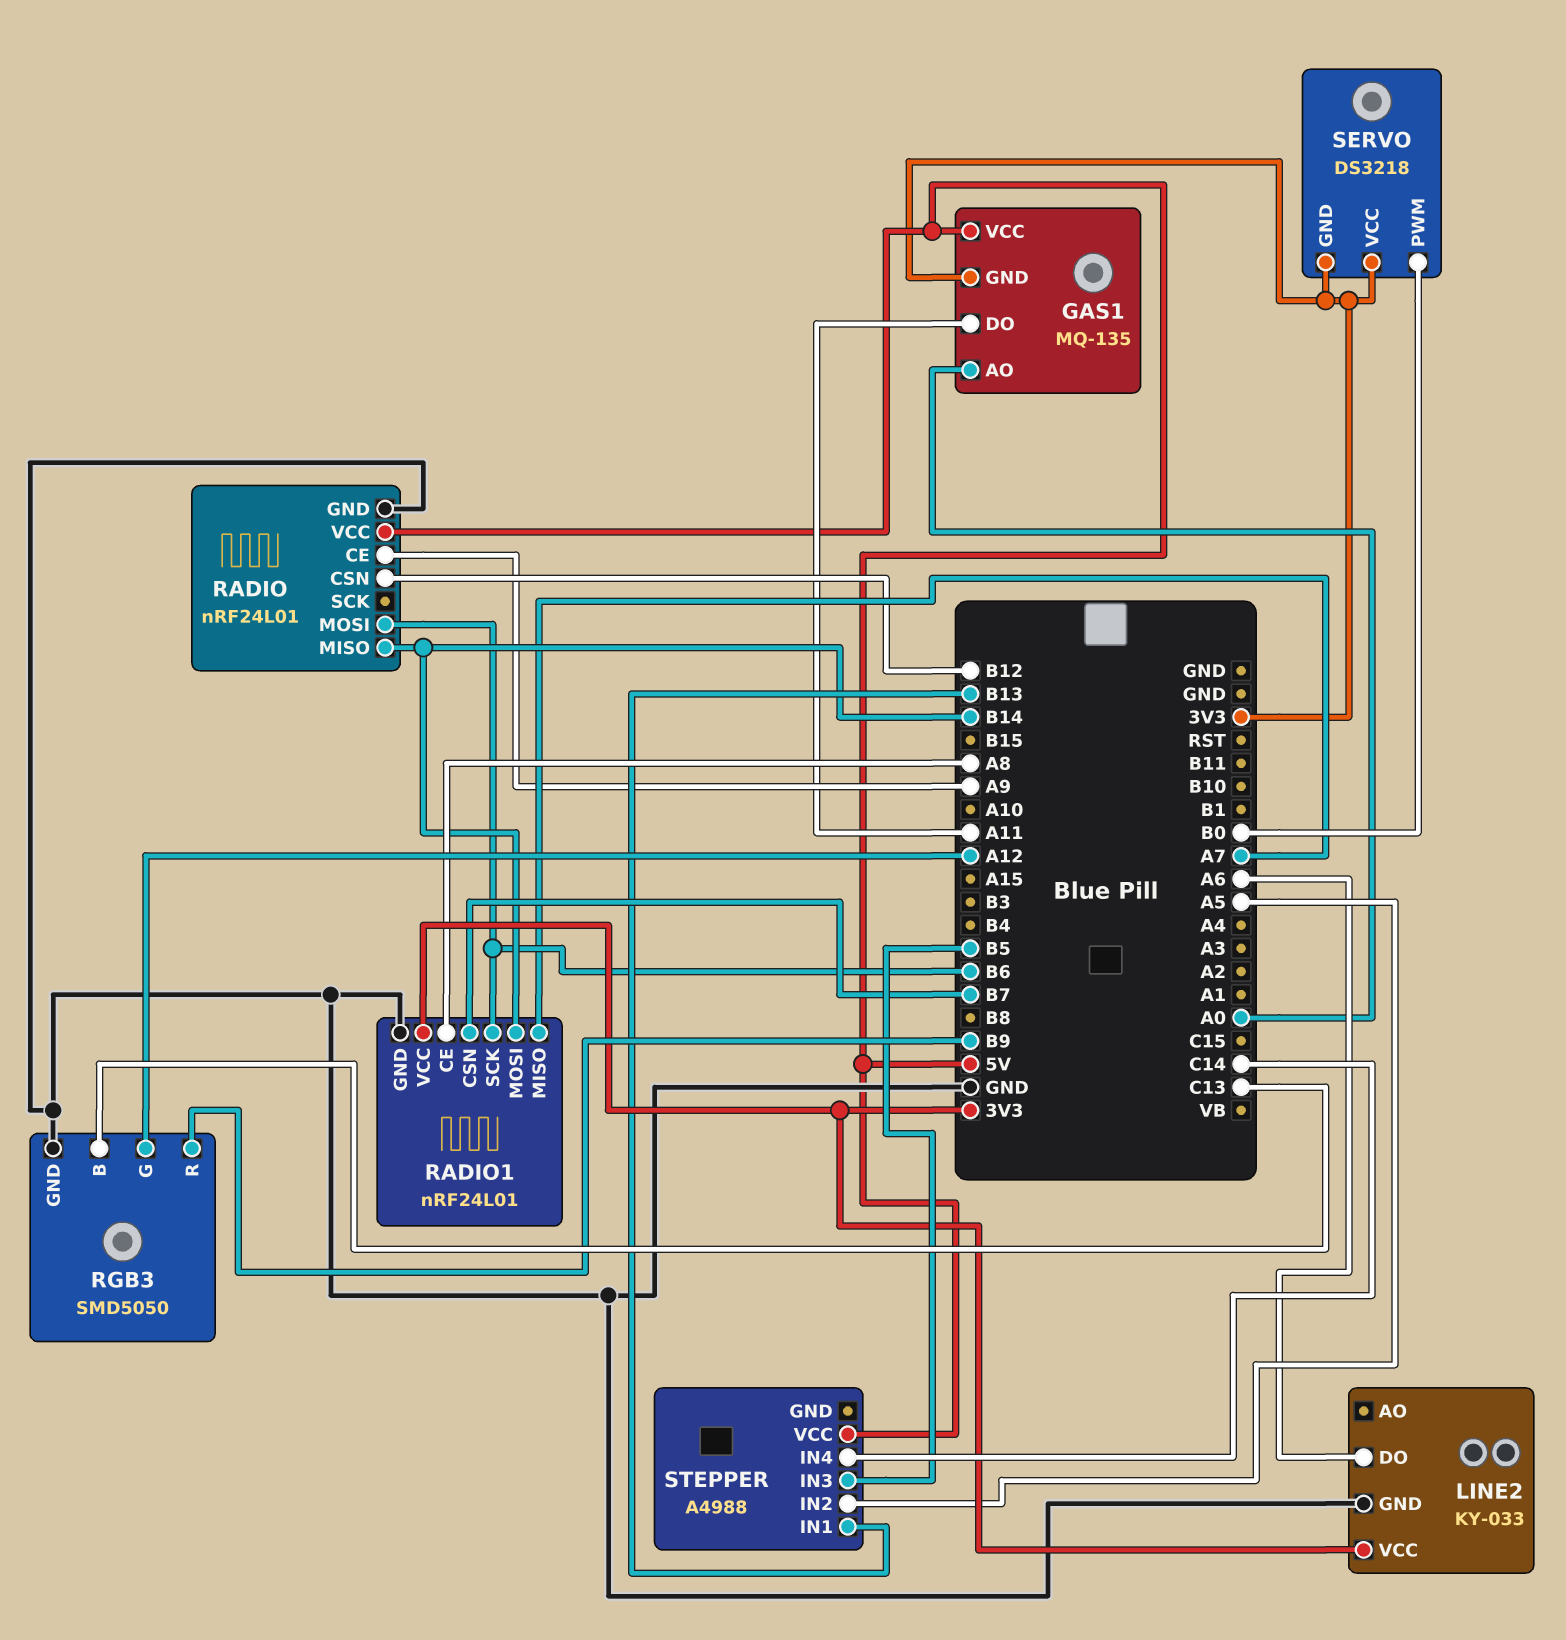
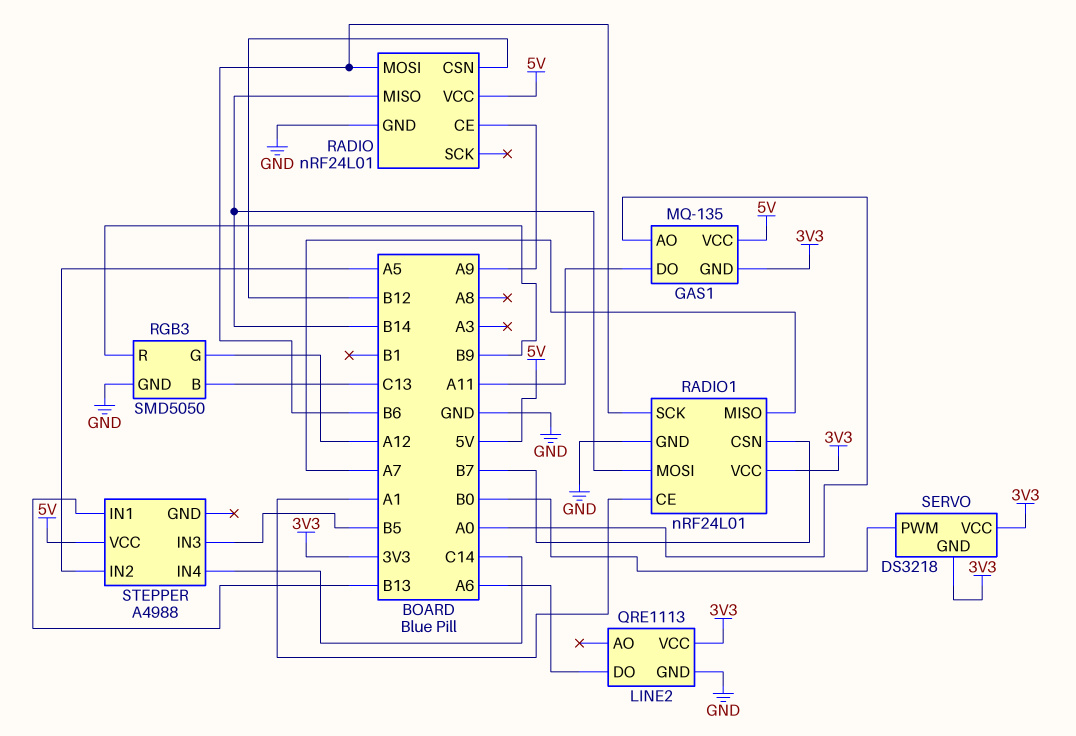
LINE2: KY-033 -> QRE1113
RADIO1 pin CE: A8 -> A1

